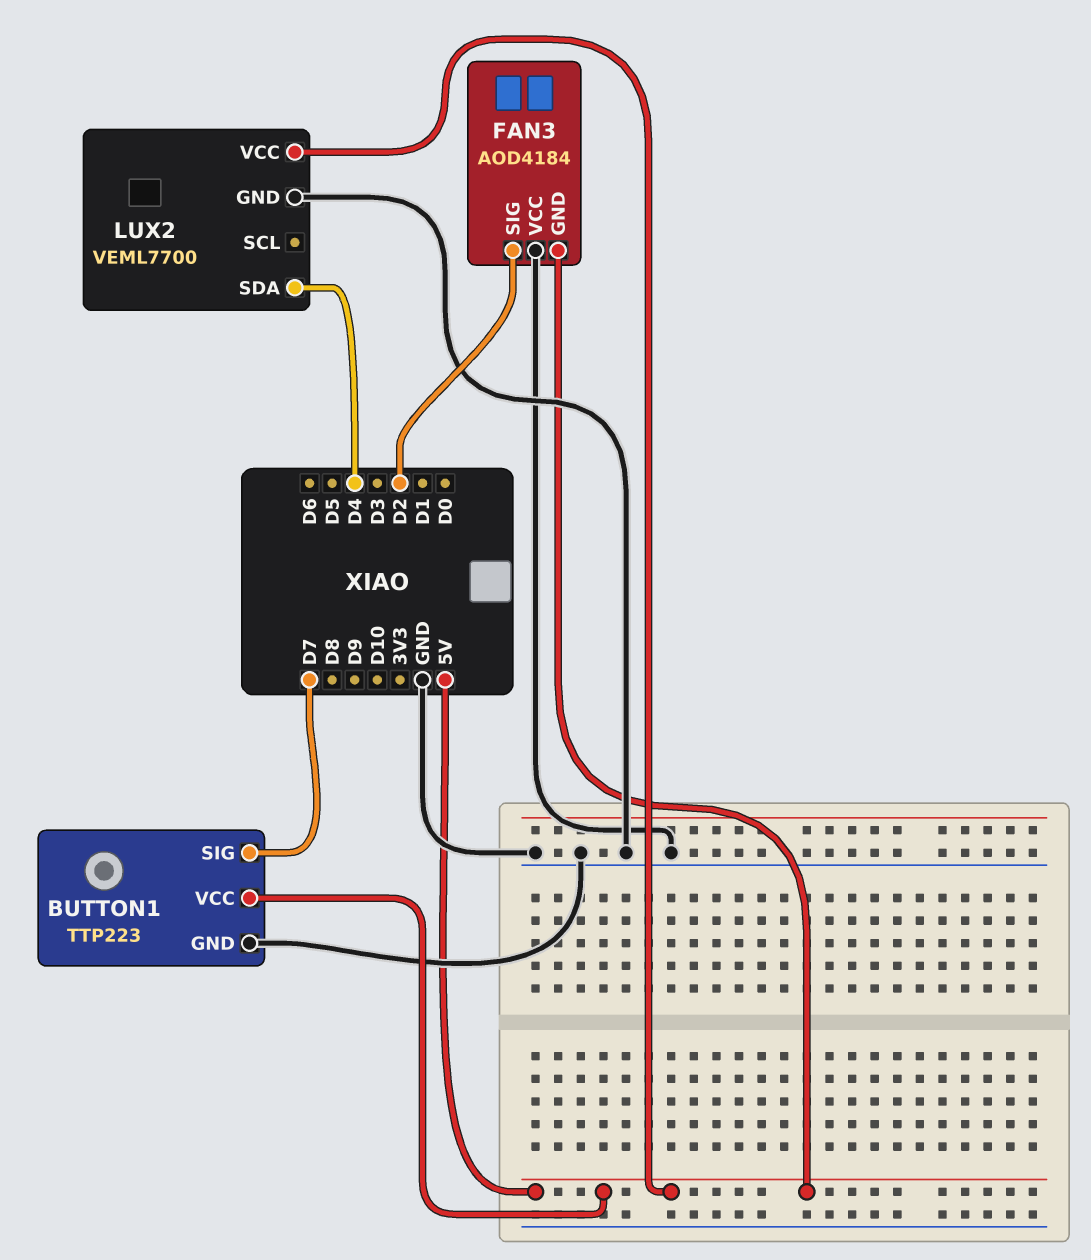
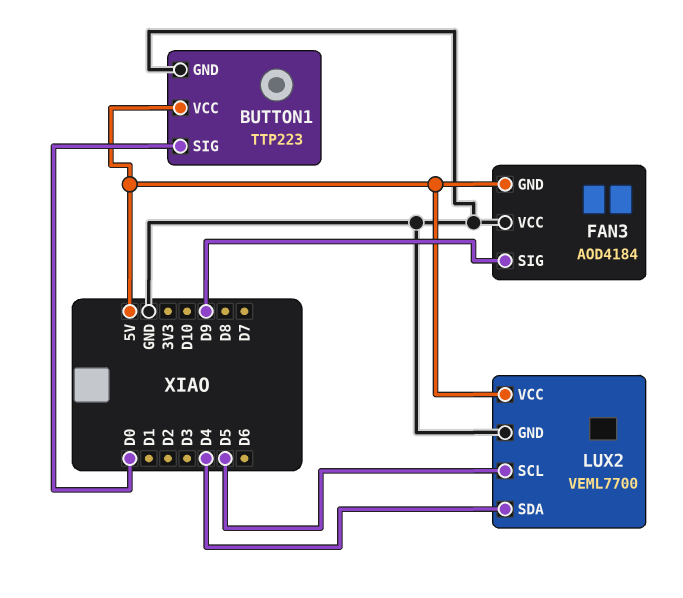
BUTTON1 pin SIG: D7 -> D0
FAN3 pin SIG: D2 -> D9
LUX2 pin SCL: none -> D5

